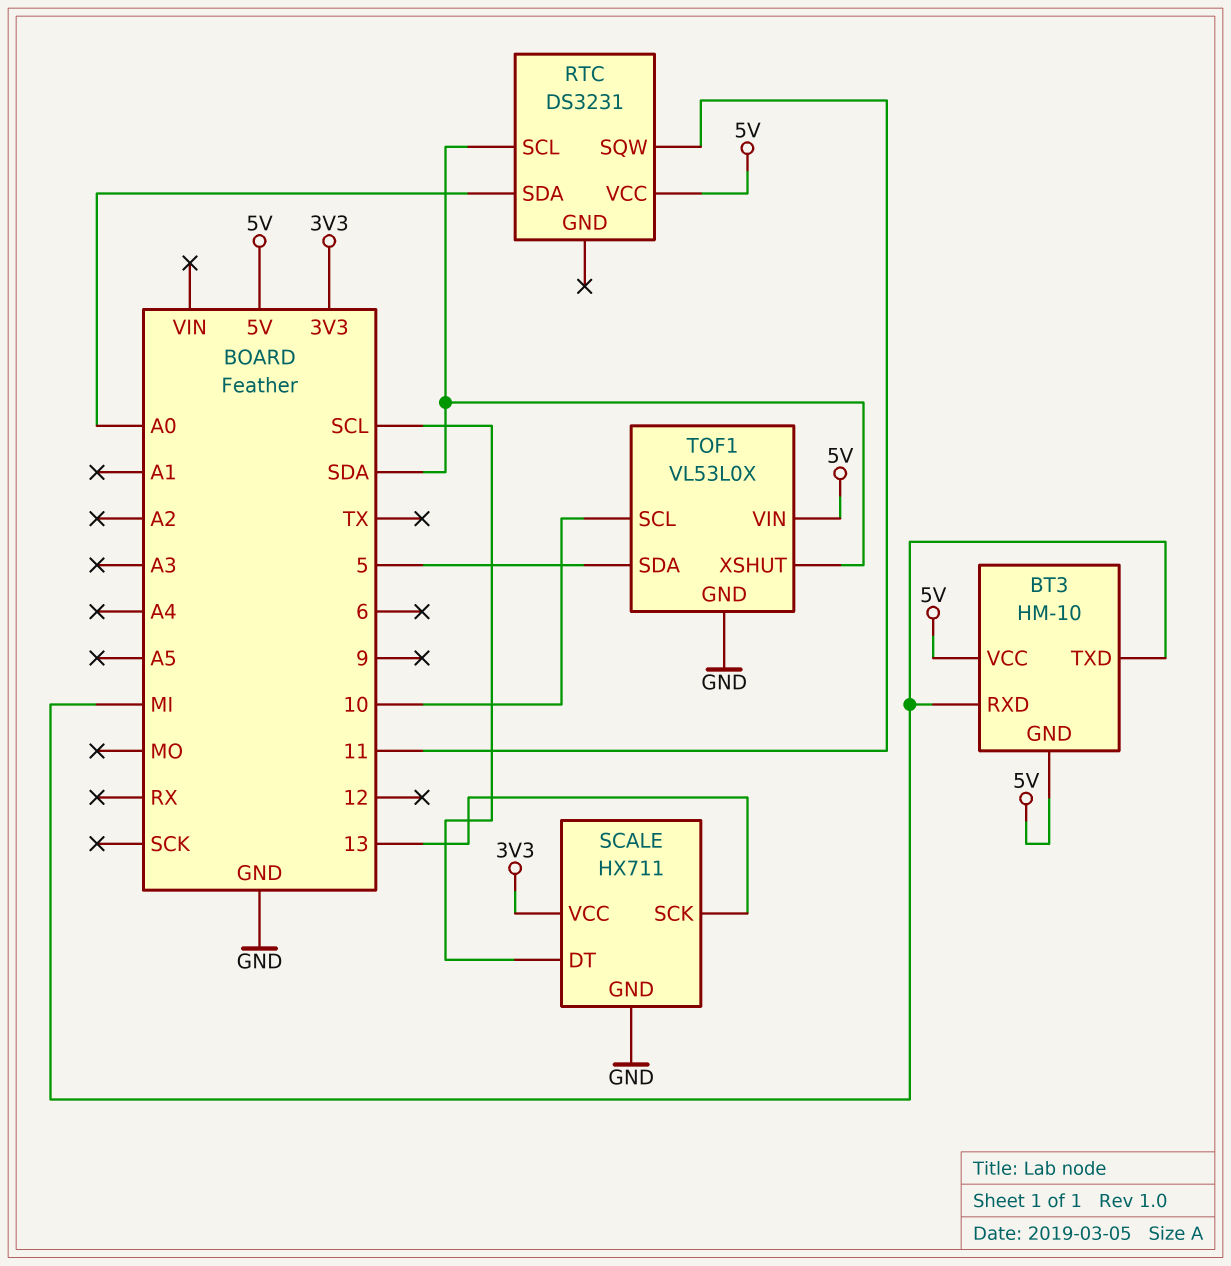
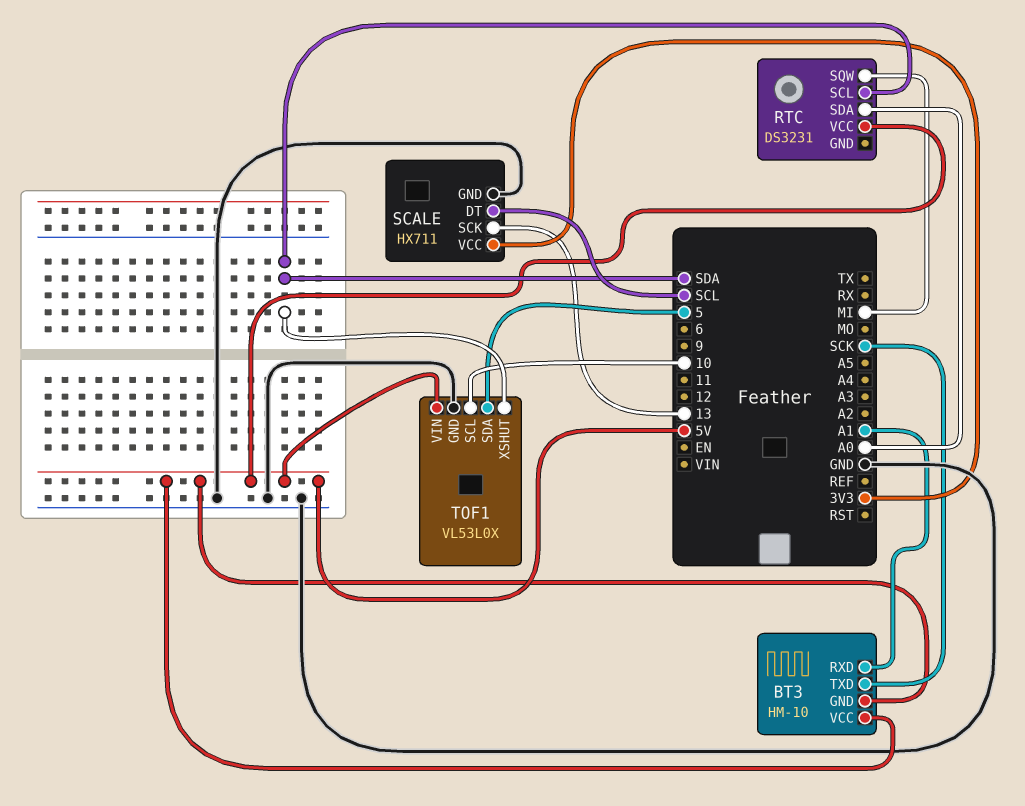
BT3 pin RXD: MI -> A1
BT3 pin TXD: MI -> SCK
RTC pin SQW: 11 -> MI

